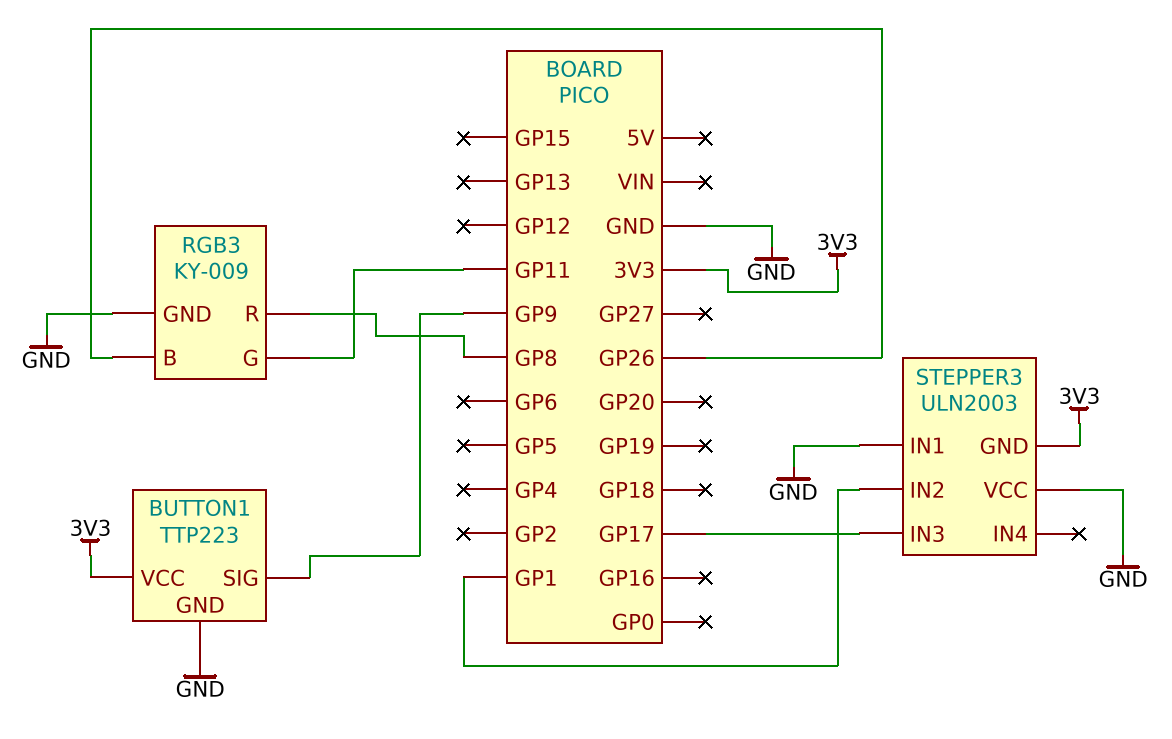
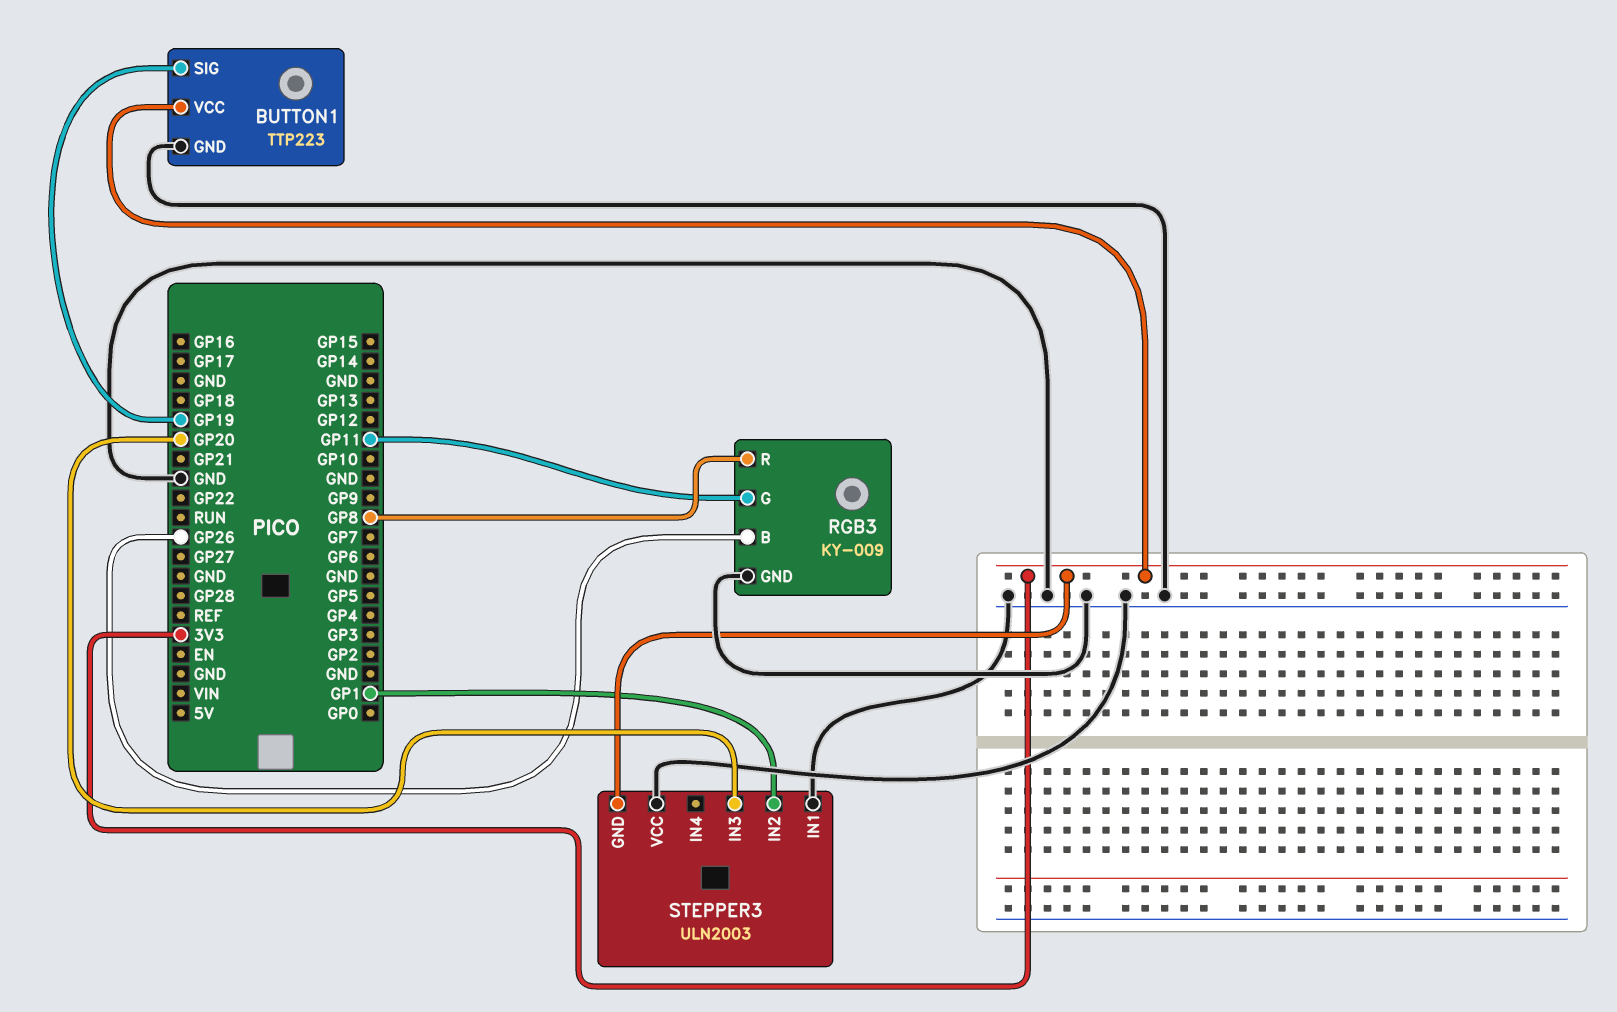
BUTTON1 pin SIG: GP9 -> GP19
STEPPER3 pin IN3: GP17 -> GP20

